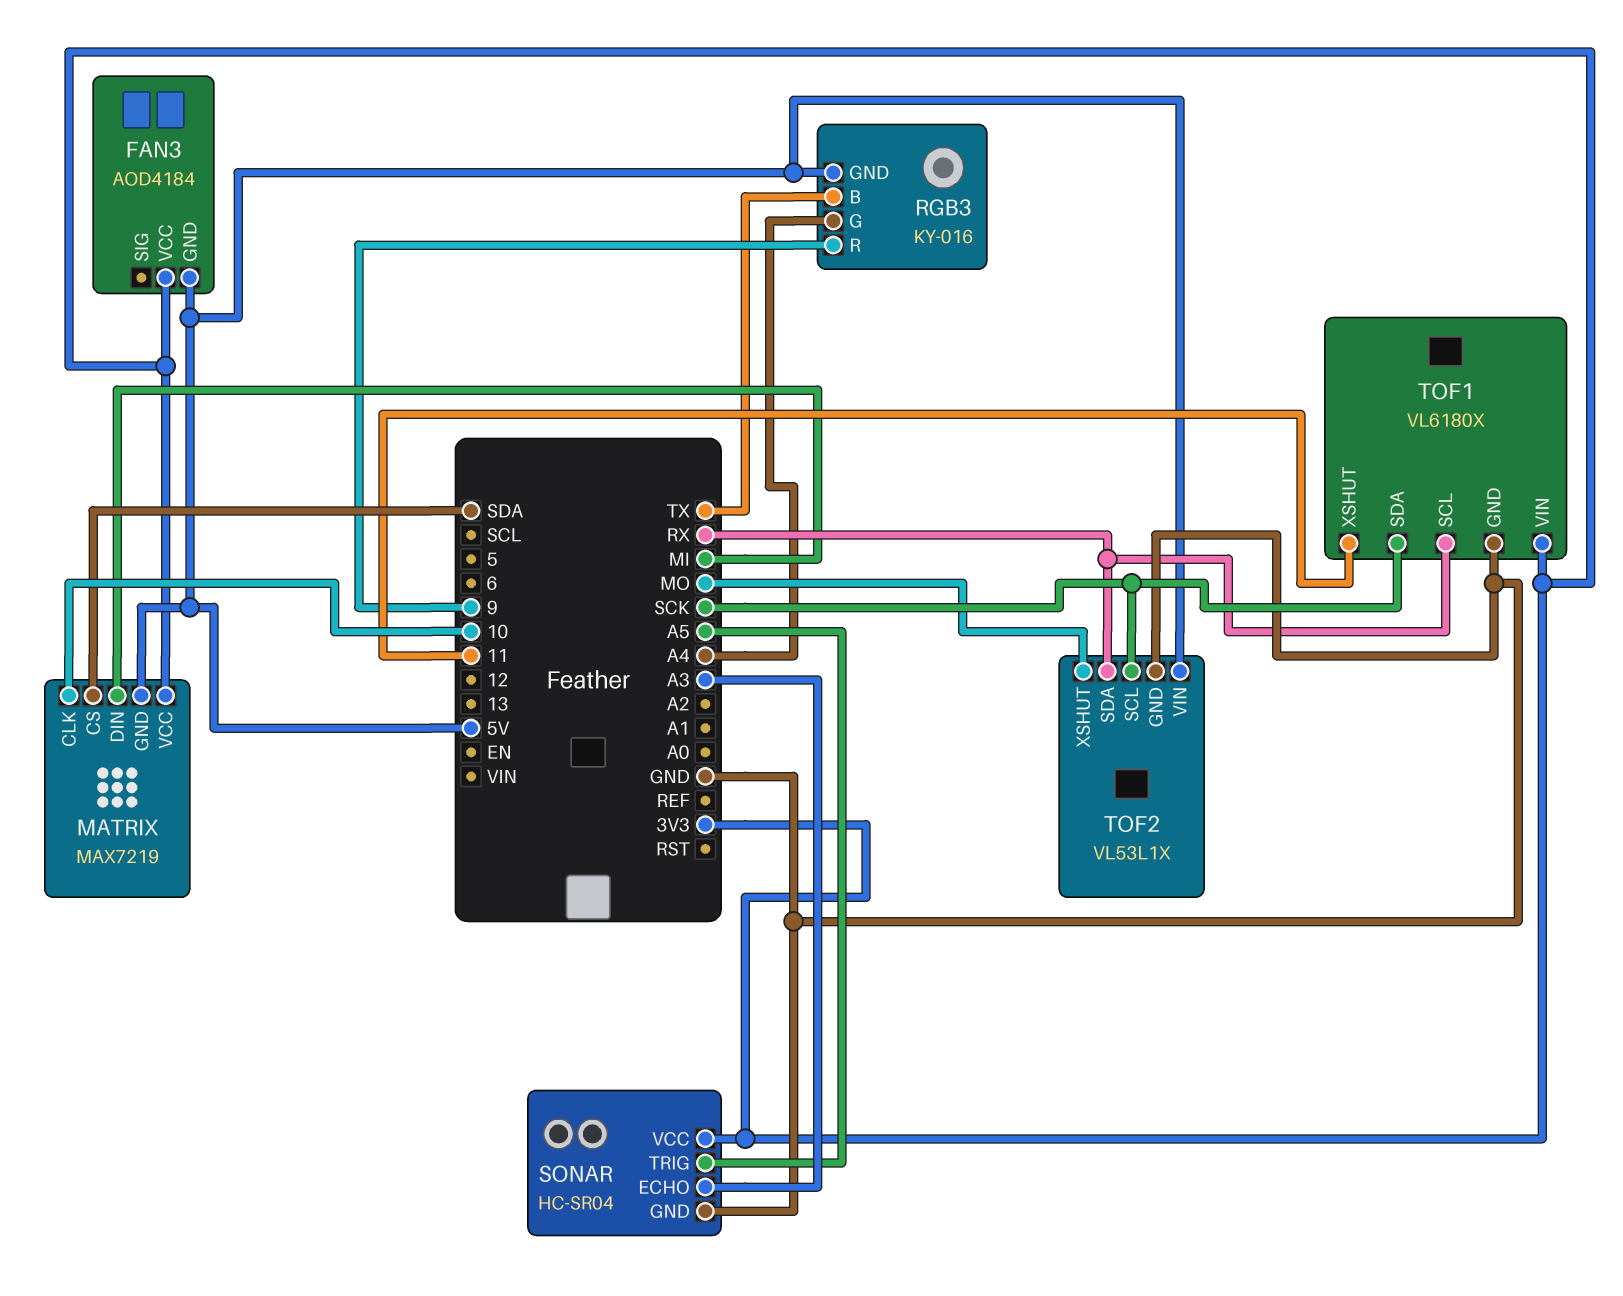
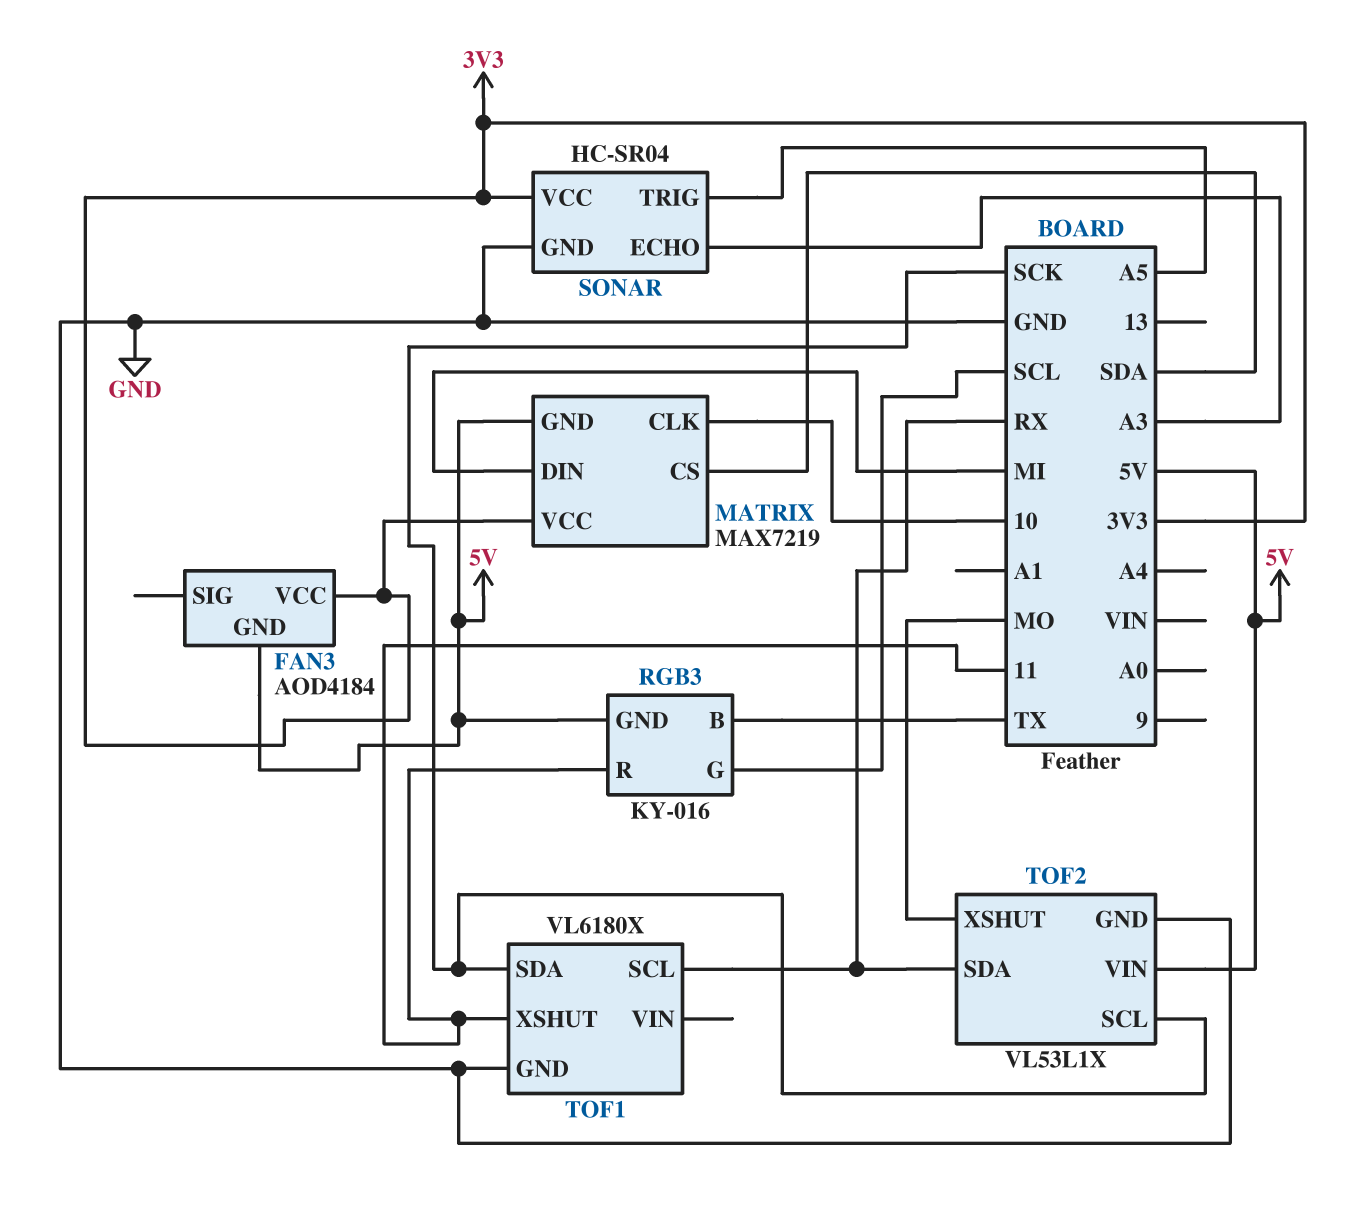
RGB3 pin G: A4 -> SCL
RGB3 pin R: 9 -> 11
TOF1 pin VIN: 3V3 -> none

